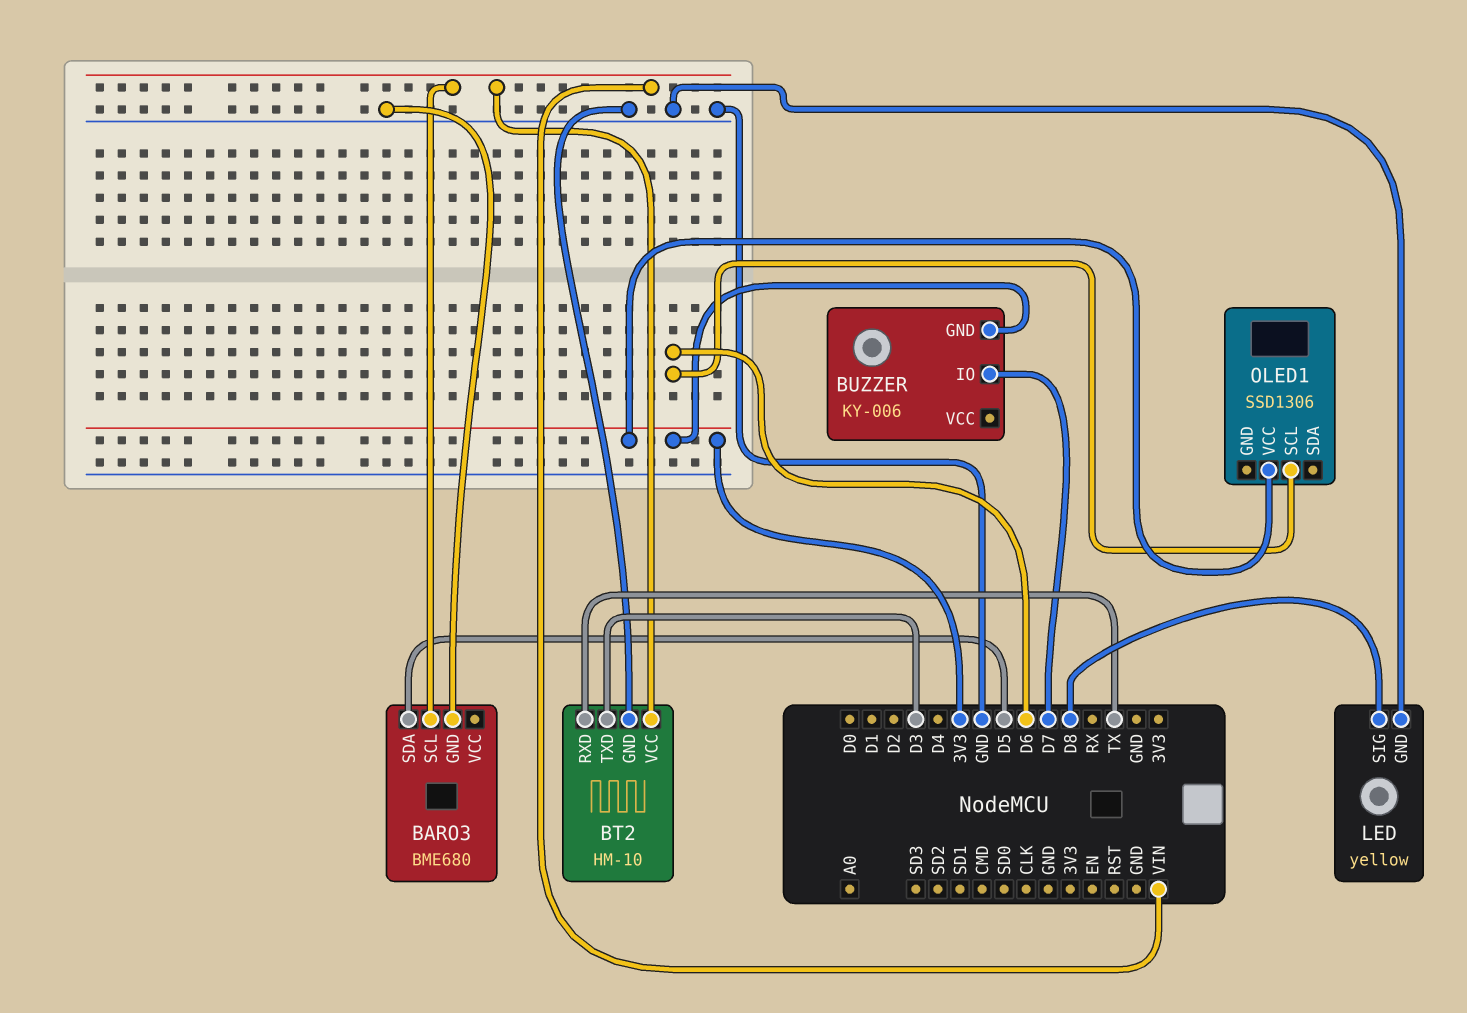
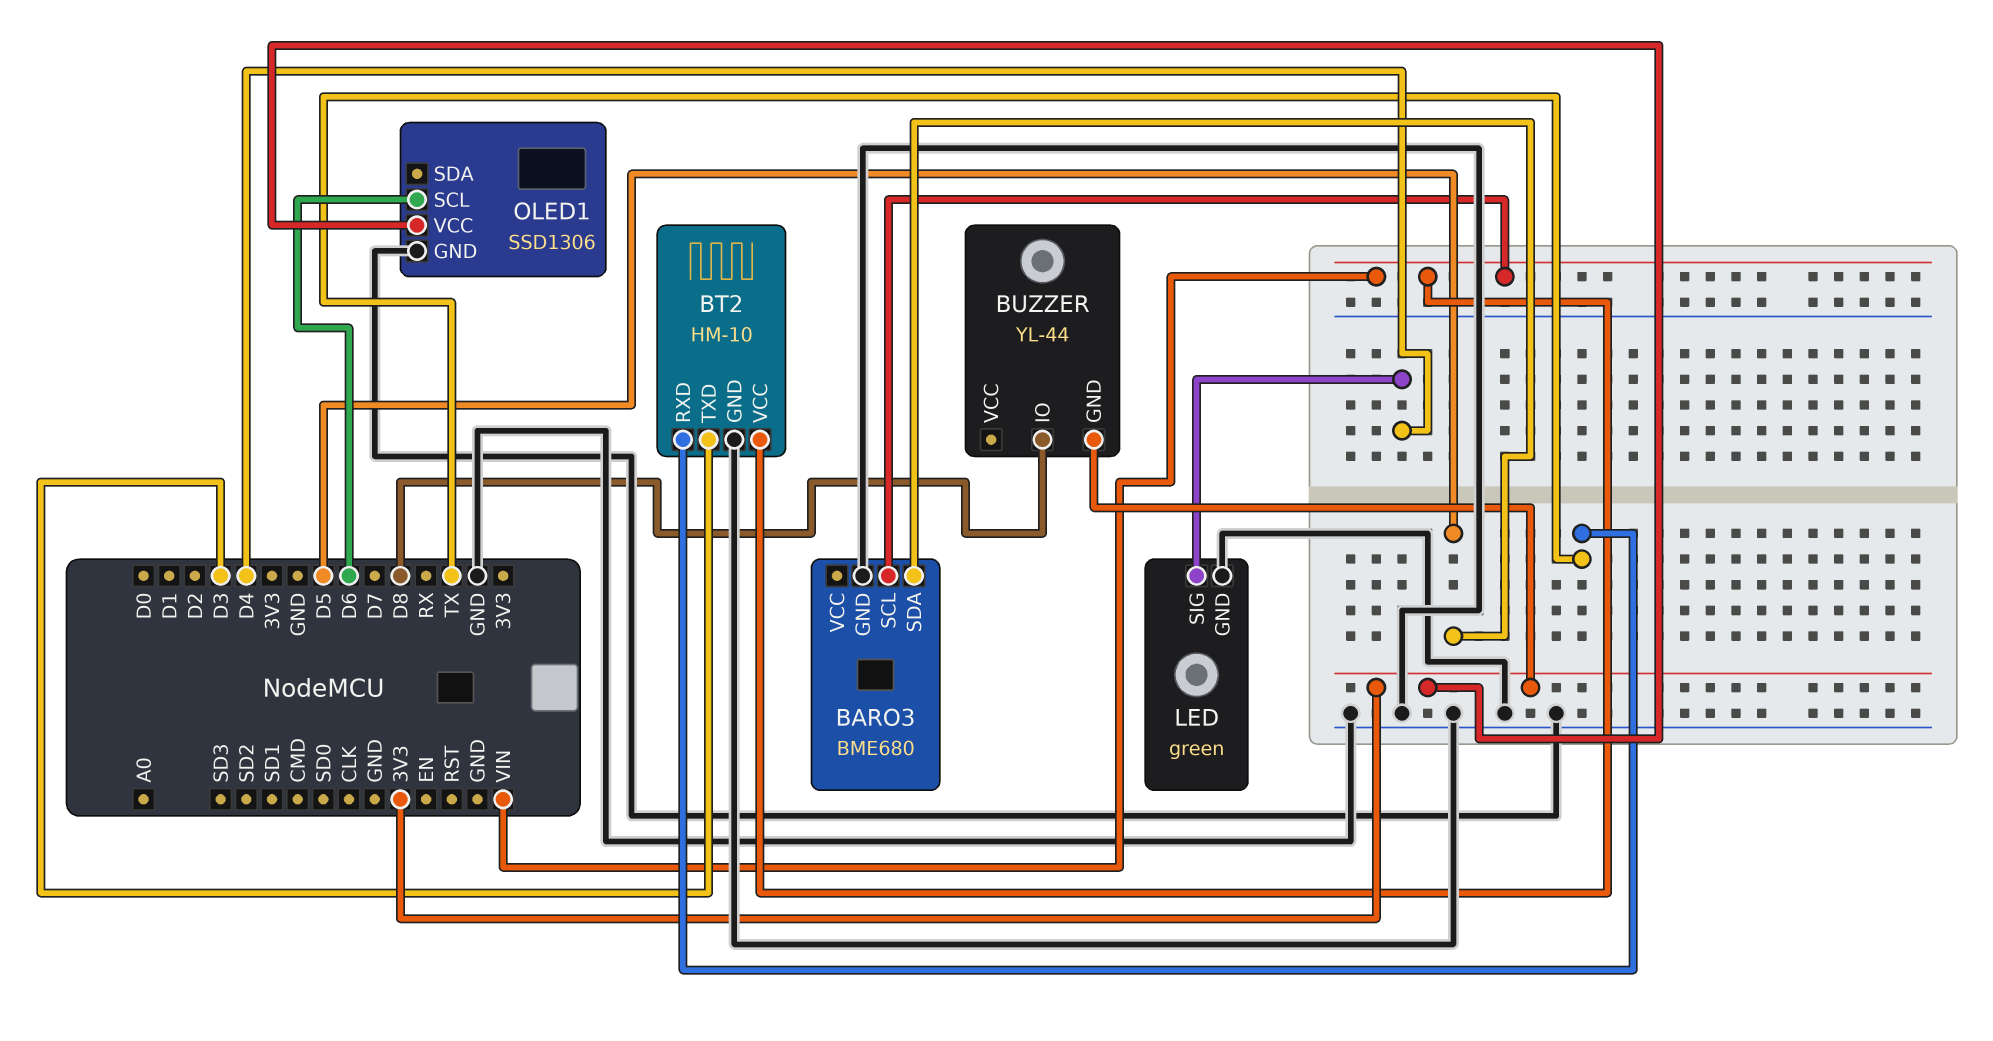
BUZZER: KY-006 -> YL-44
BUZZER pin IO: D7 -> D8
LED: yellow -> green
LED pin SIG: D8 -> D4
OLED1 pin GND: none -> GND

